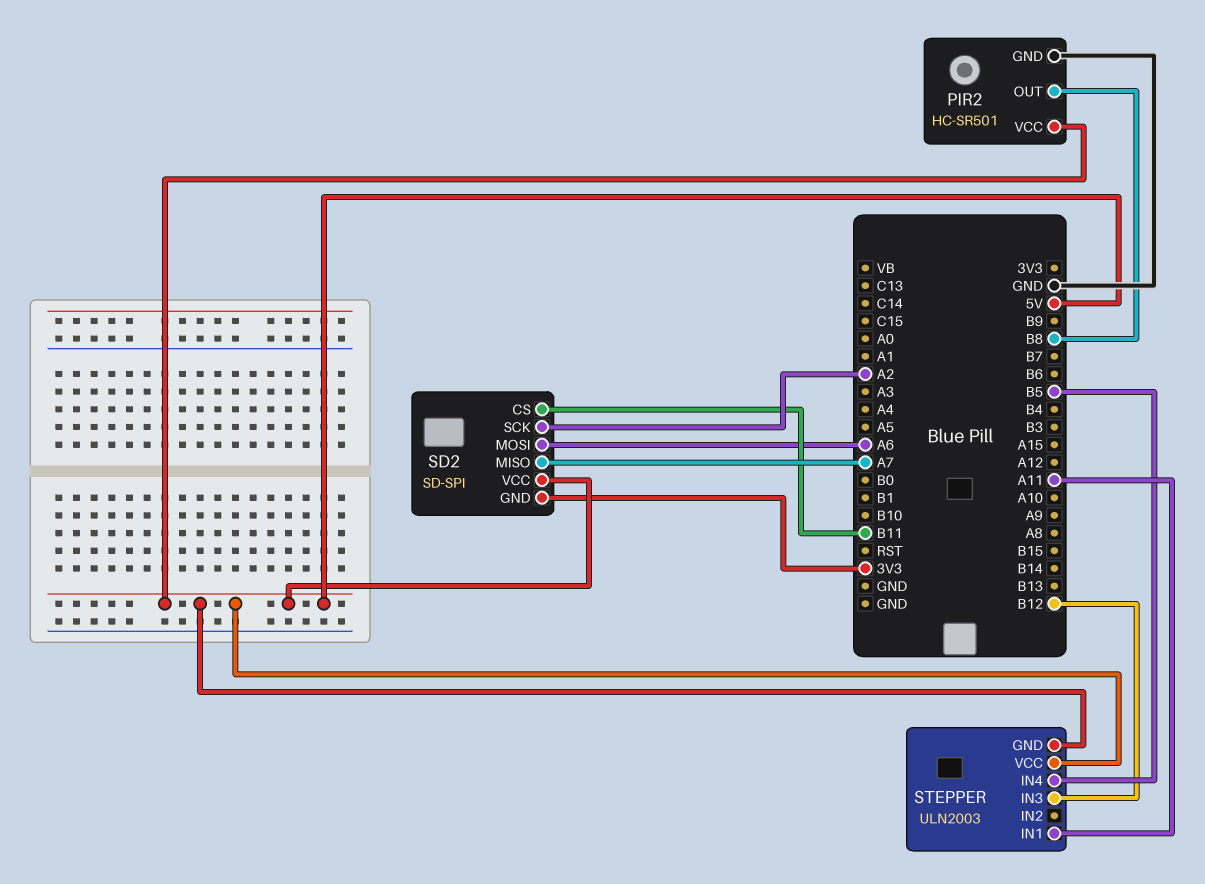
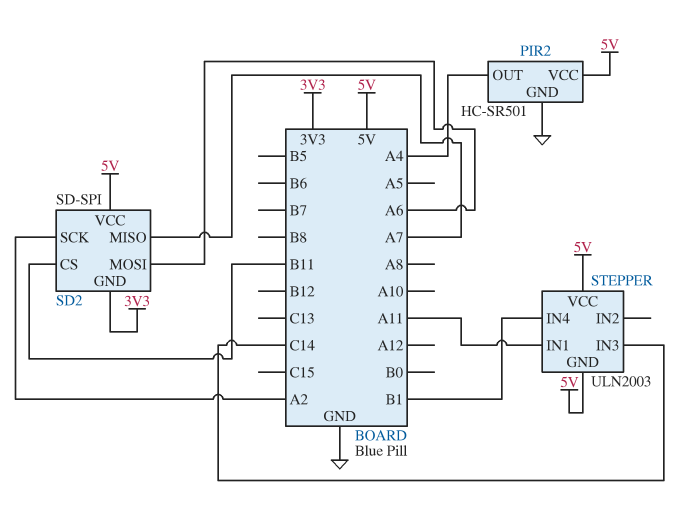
PIR2 pin OUT: B8 -> A4
STEPPER pin IN3: B12 -> C14
STEPPER pin IN4: B5 -> B1

